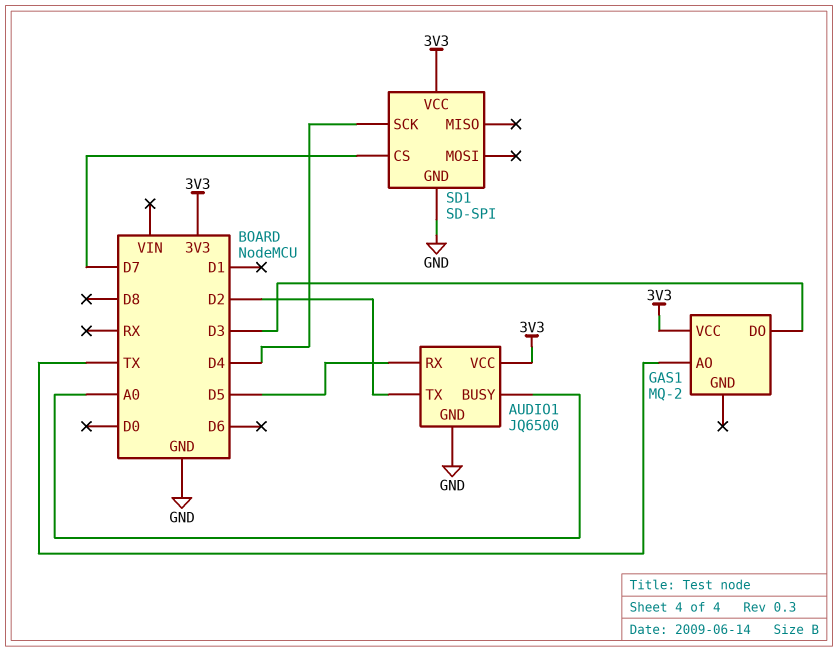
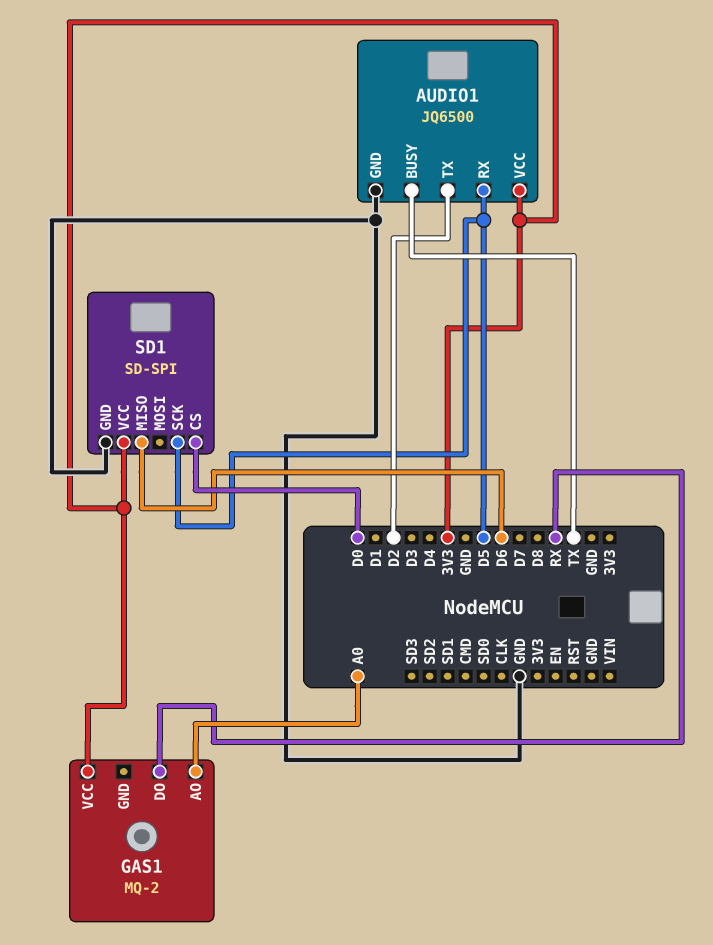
AUDIO1 pin BUSY: A0 -> TX
GAS1 pin AO: TX -> A0
GAS1 pin DO: D3 -> RX
SD1 pin CS: D7 -> D0
SD1 pin MISO: none -> D6
SD1 pin SCK: D4 -> D5

